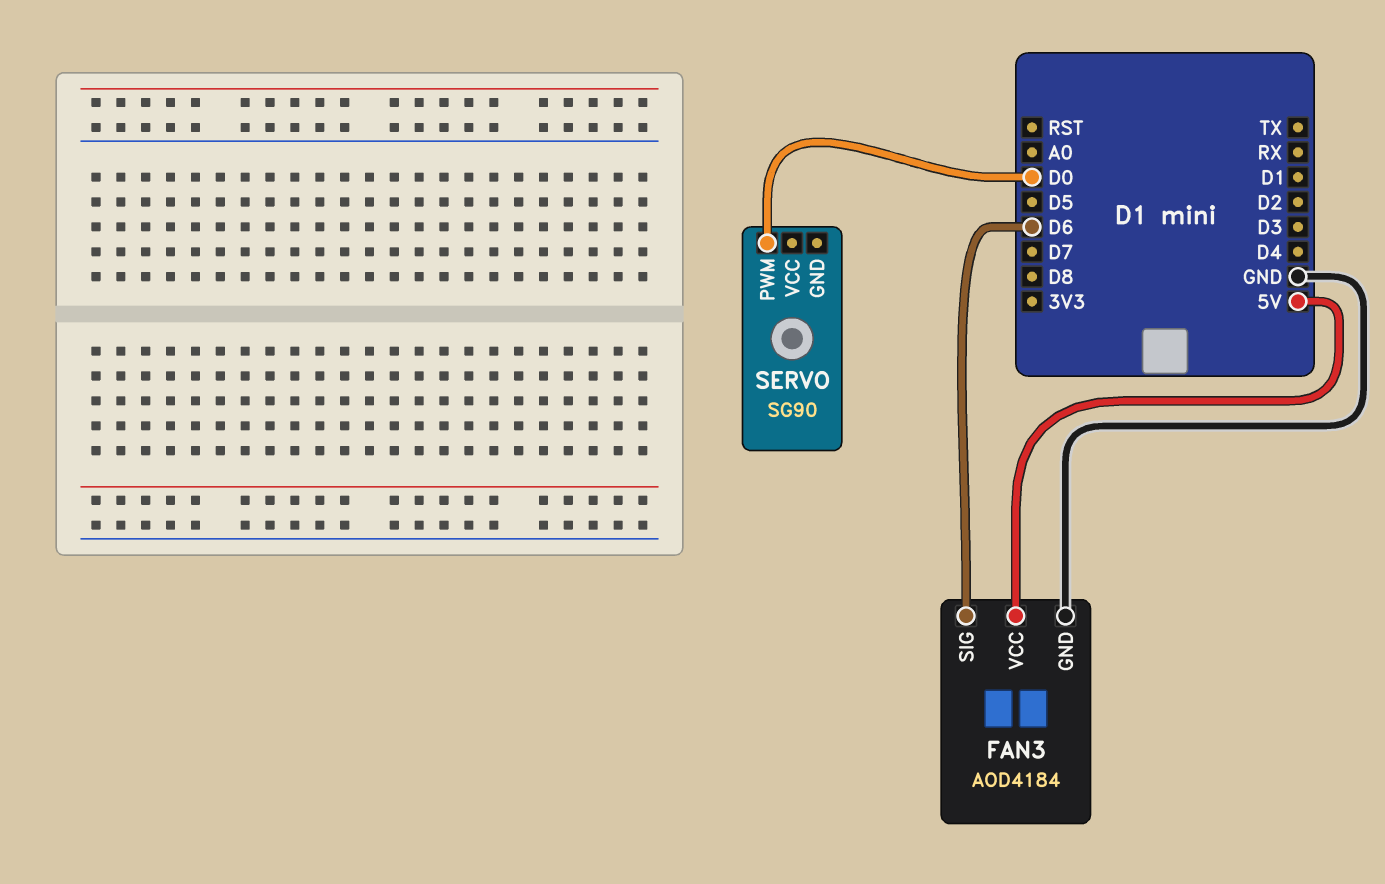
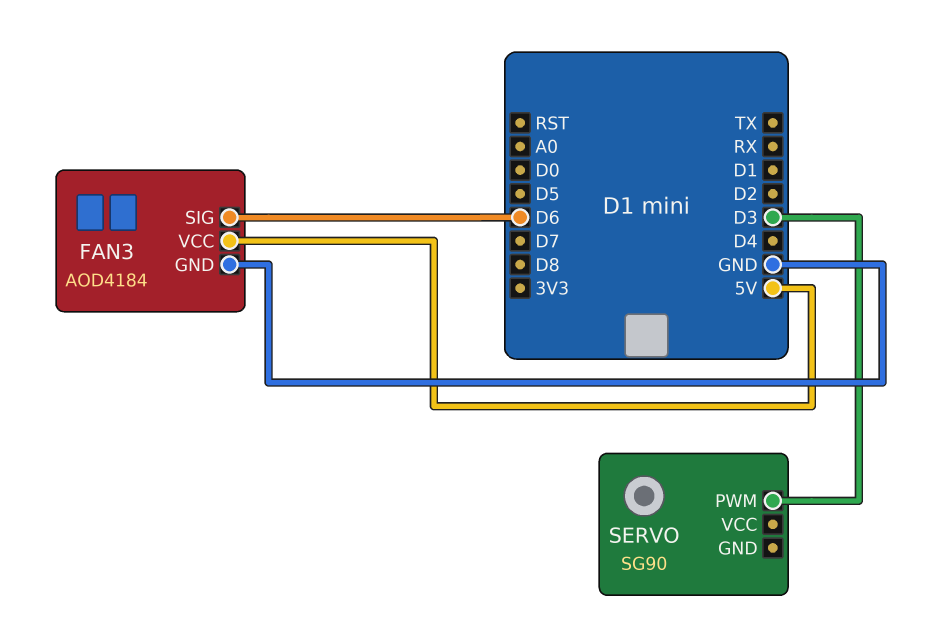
SERVO pin PWM: D0 -> D3

